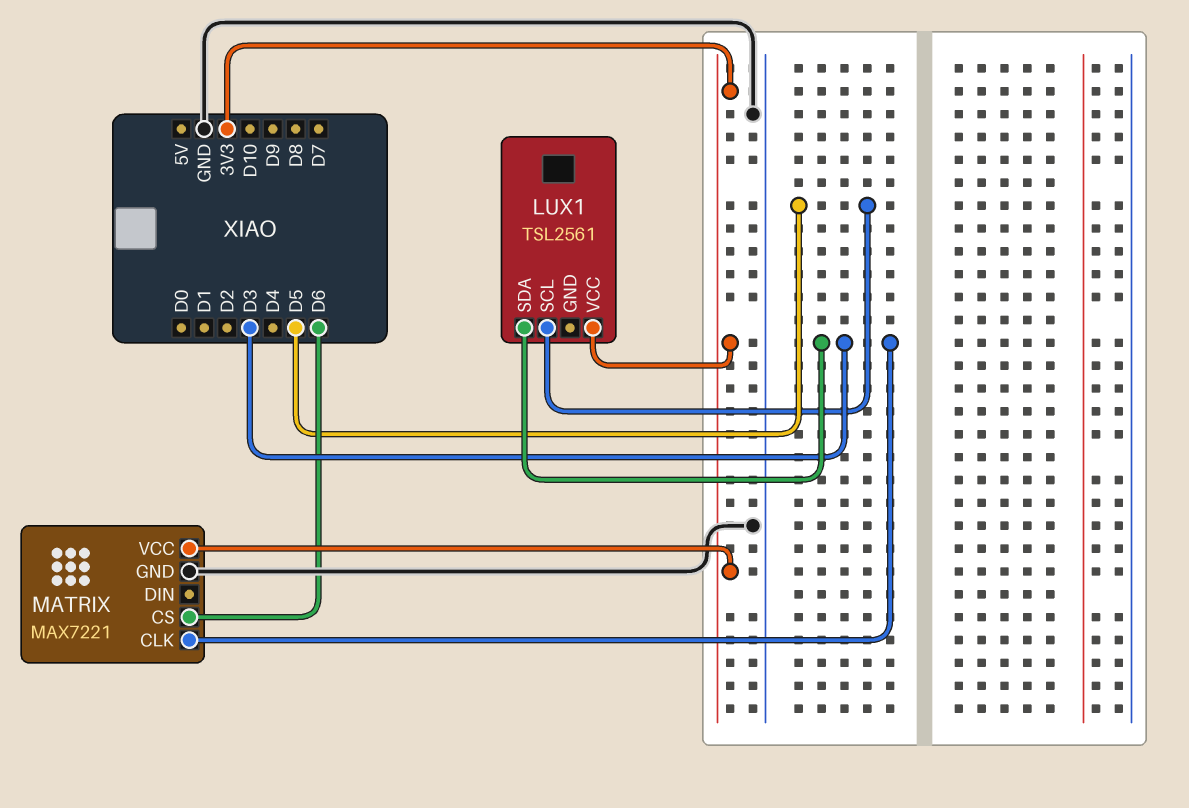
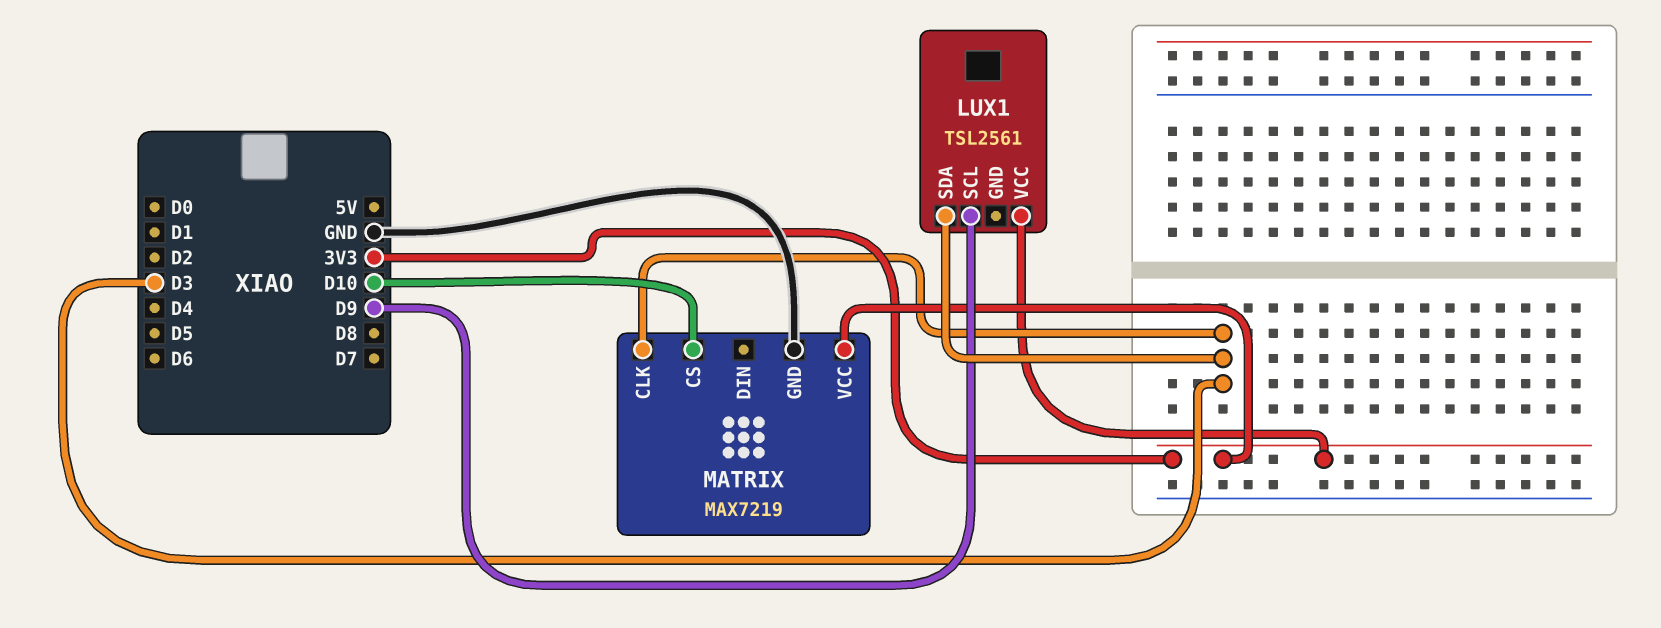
LUX1 pin SCL: D5 -> D9
MATRIX: MAX7221 -> MAX7219
MATRIX pin CS: D6 -> D10

